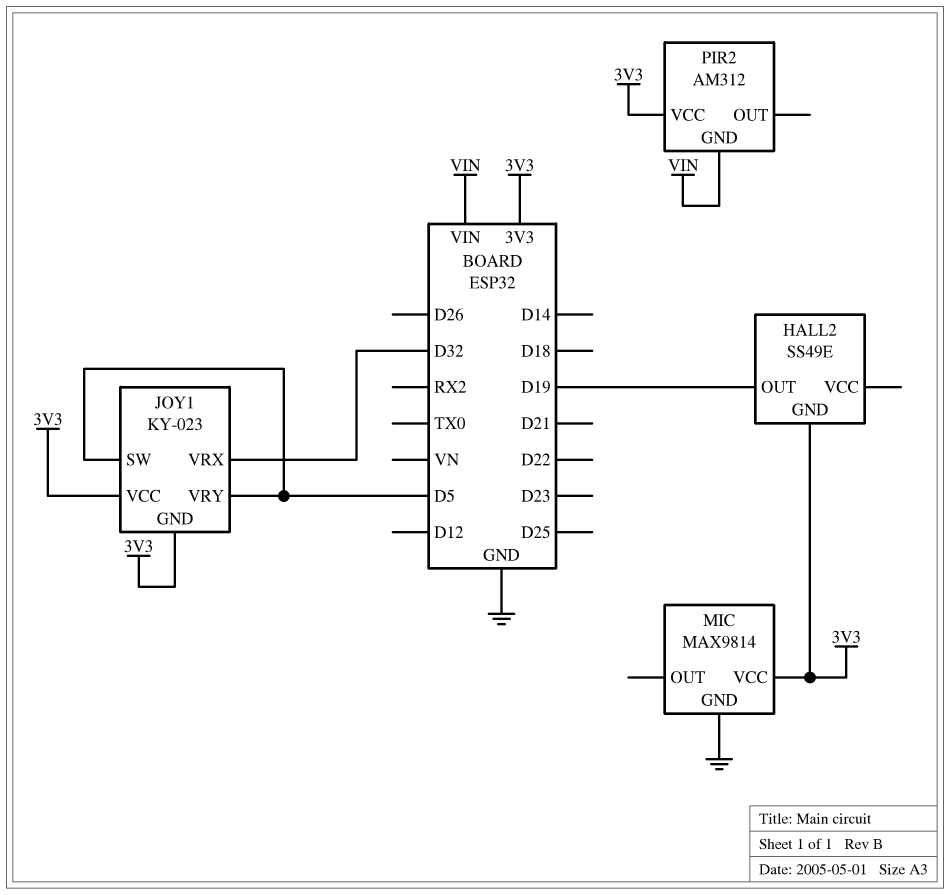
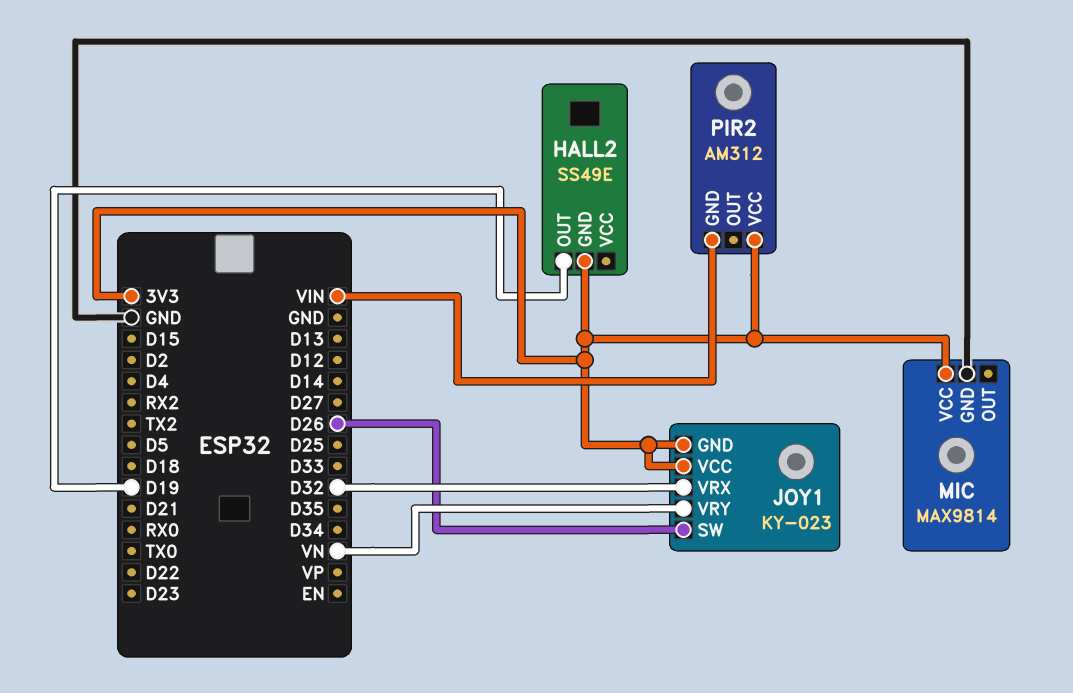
JOY1 pin SW: D5 -> D26
JOY1 pin VRY: D5 -> VN

